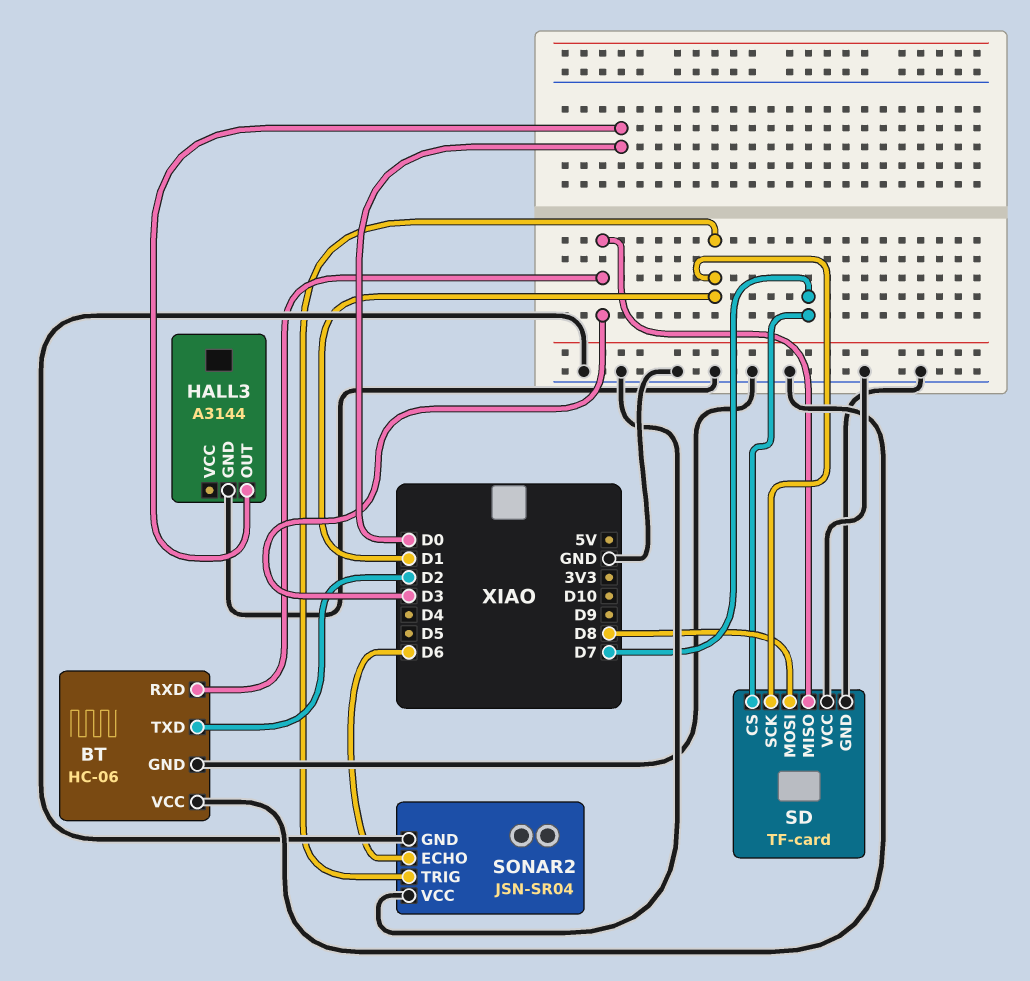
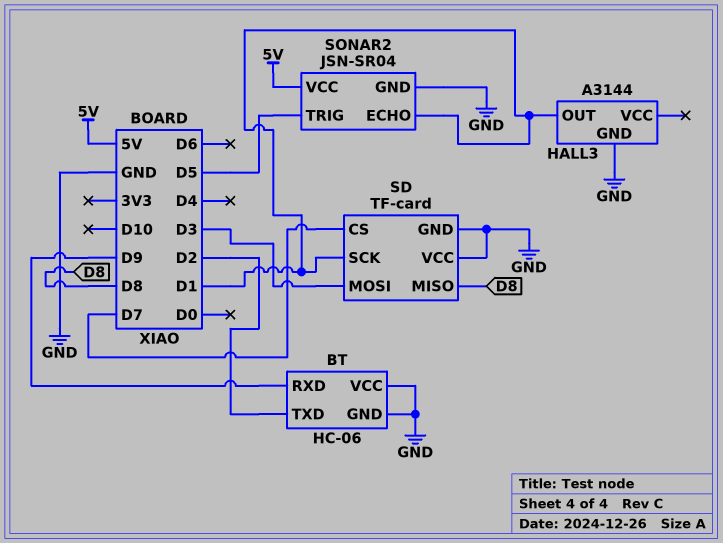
BT pin RXD: D3 -> D9
HALL3 pin OUT: D0 -> D1
SD pin MISO: D3 -> D8
SD pin MOSI: D8 -> D3
SONAR2 pin ECHO: D6 -> D1
SONAR2 pin TRIG: D1 -> D5
SONAR2 pin VCC: GND -> 5V

